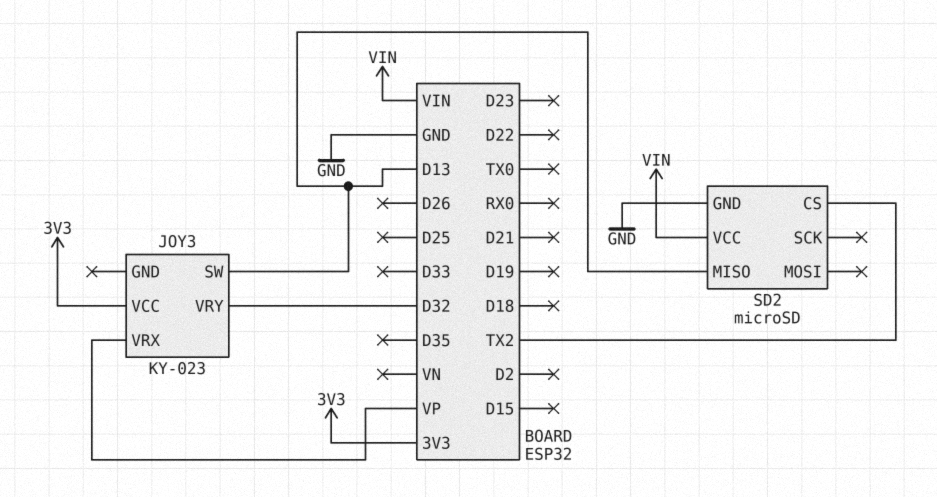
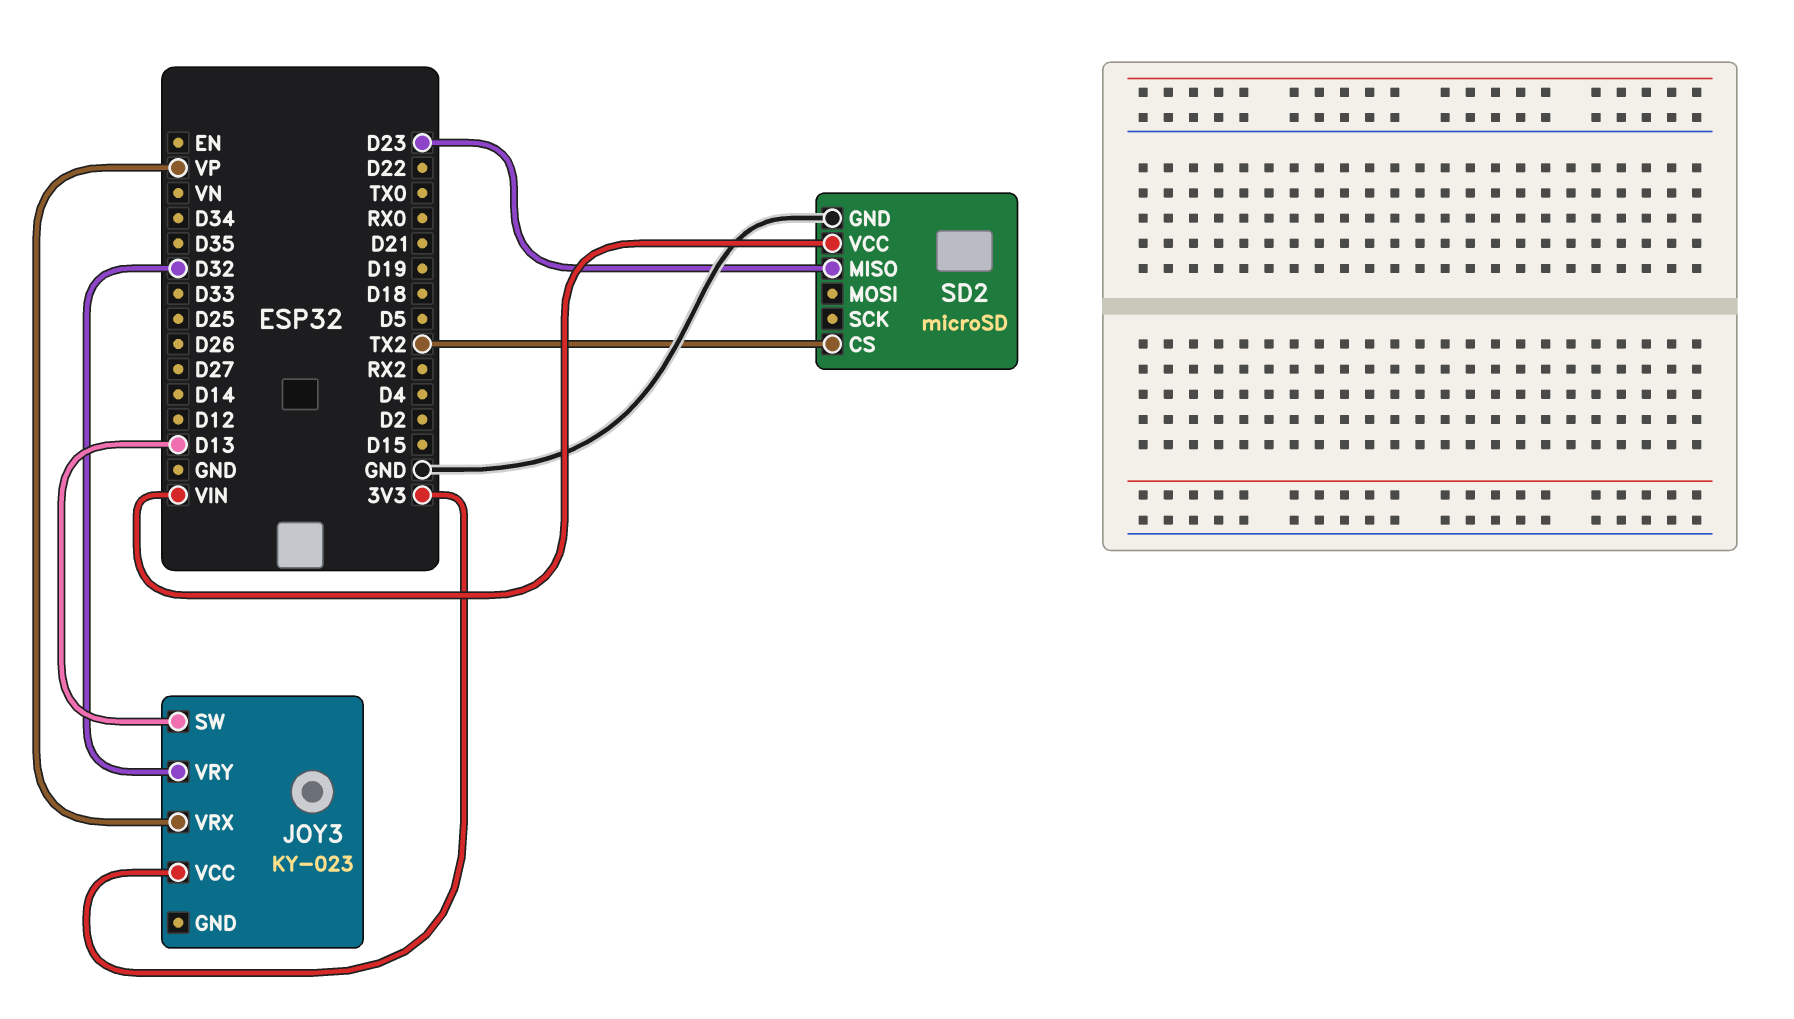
SD2 pin MISO: D13 -> D23

